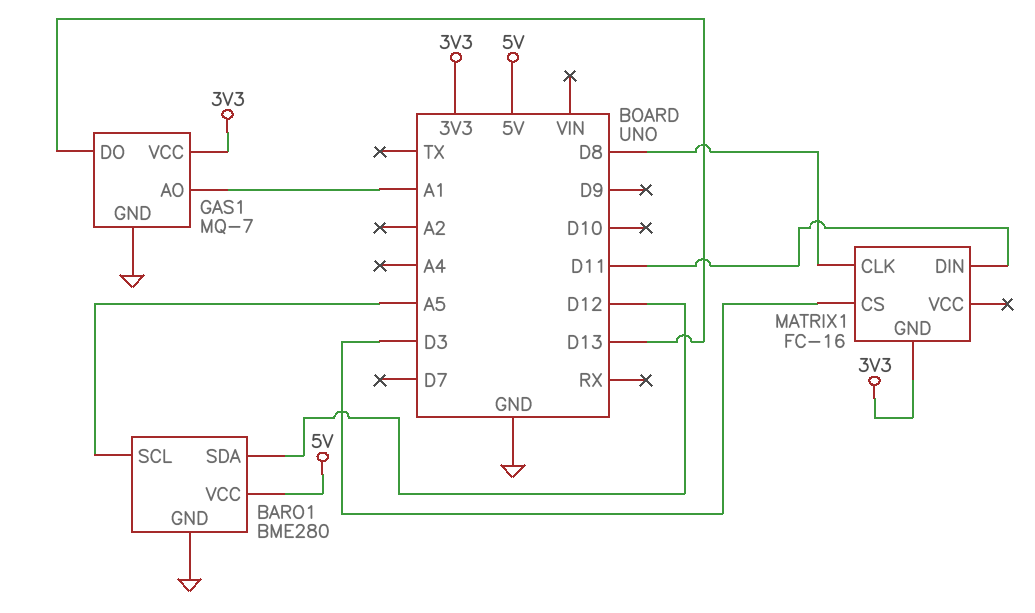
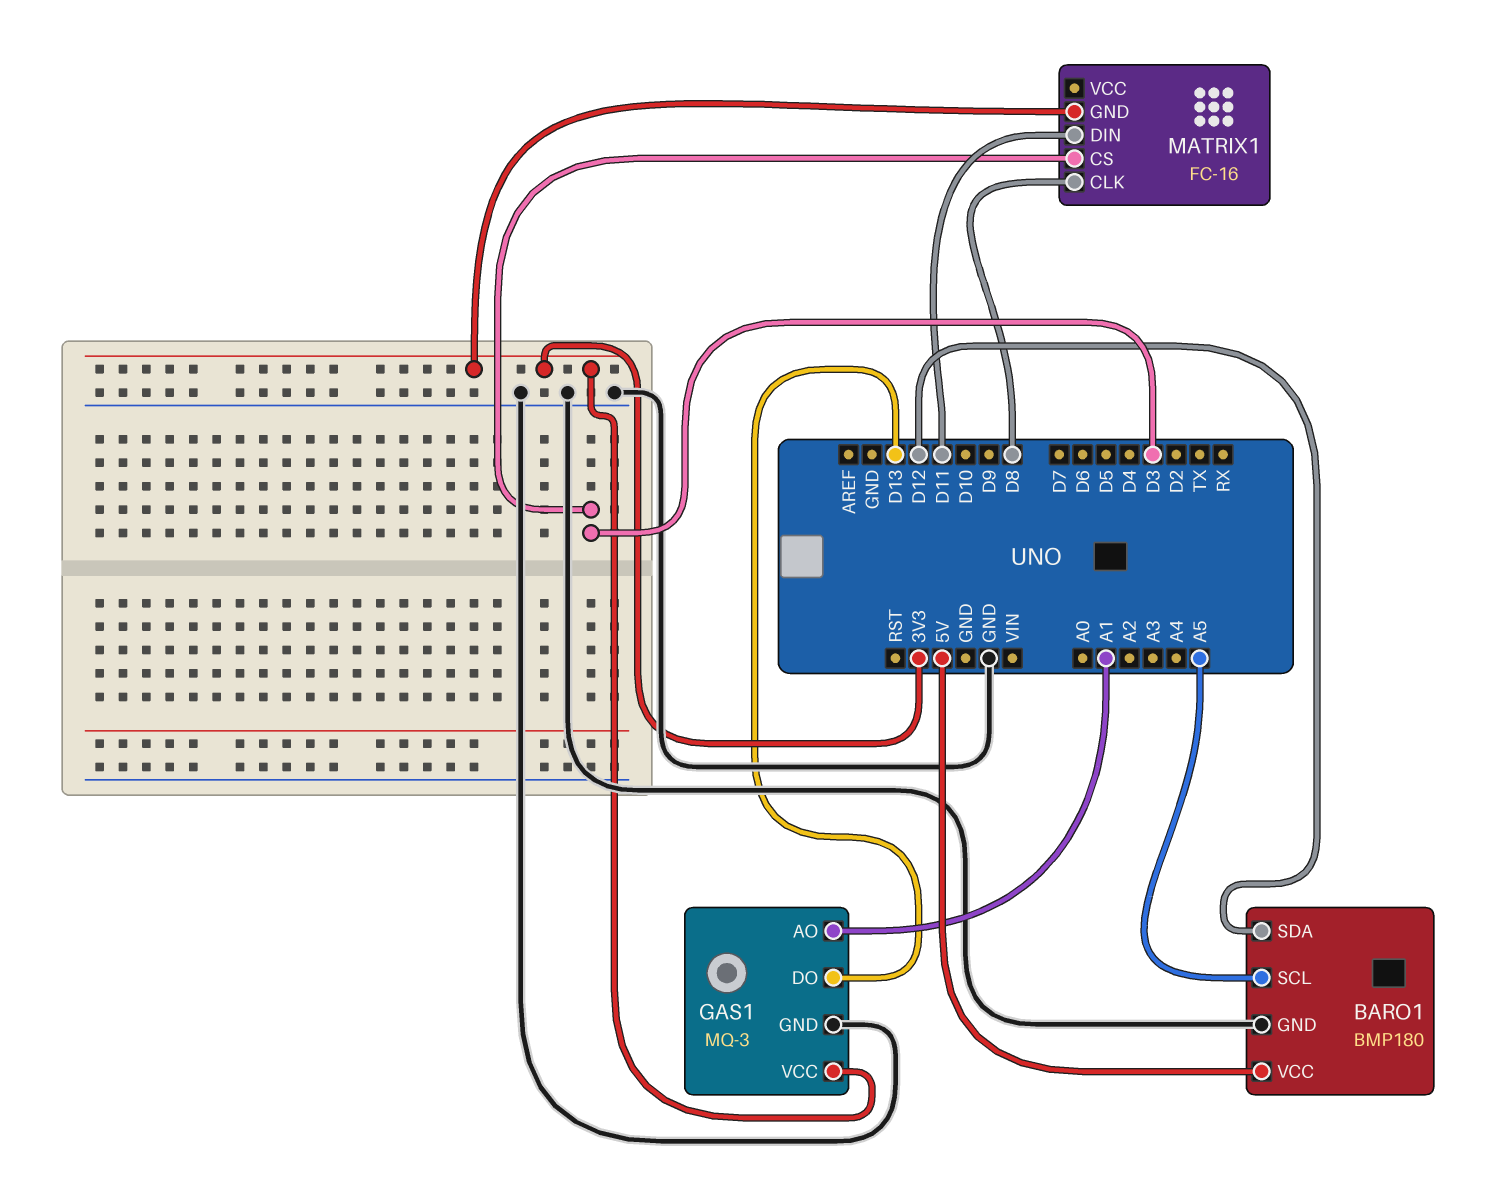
BARO1: BME280 -> BMP180
GAS1: MQ-7 -> MQ-3

